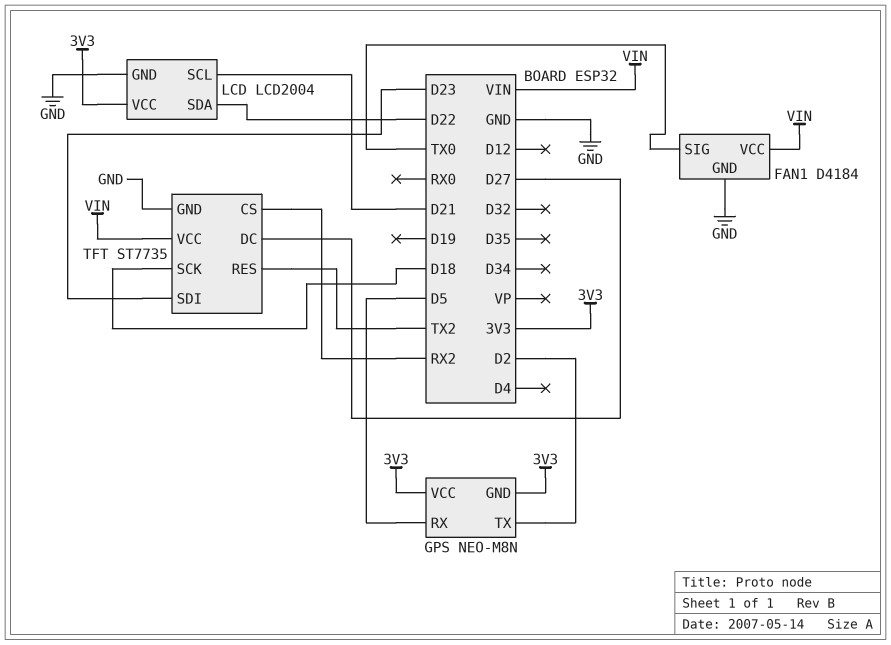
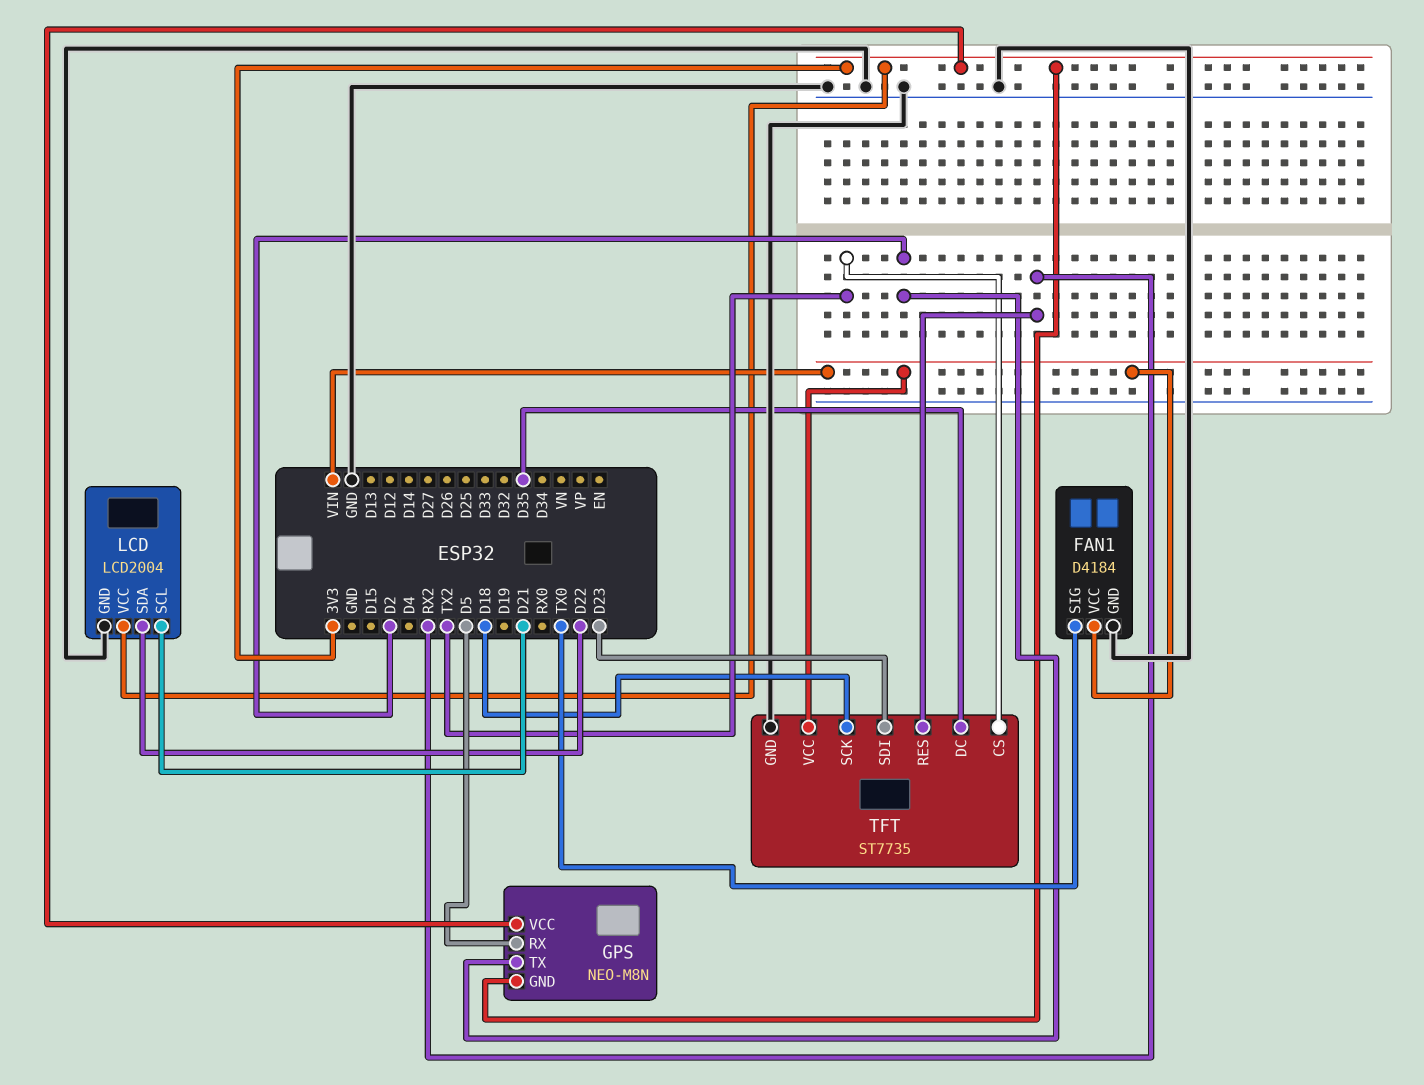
TFT pin CS: RX2 -> TX2
TFT pin DC: D27 -> D35
TFT pin RES: TX2 -> RX2

